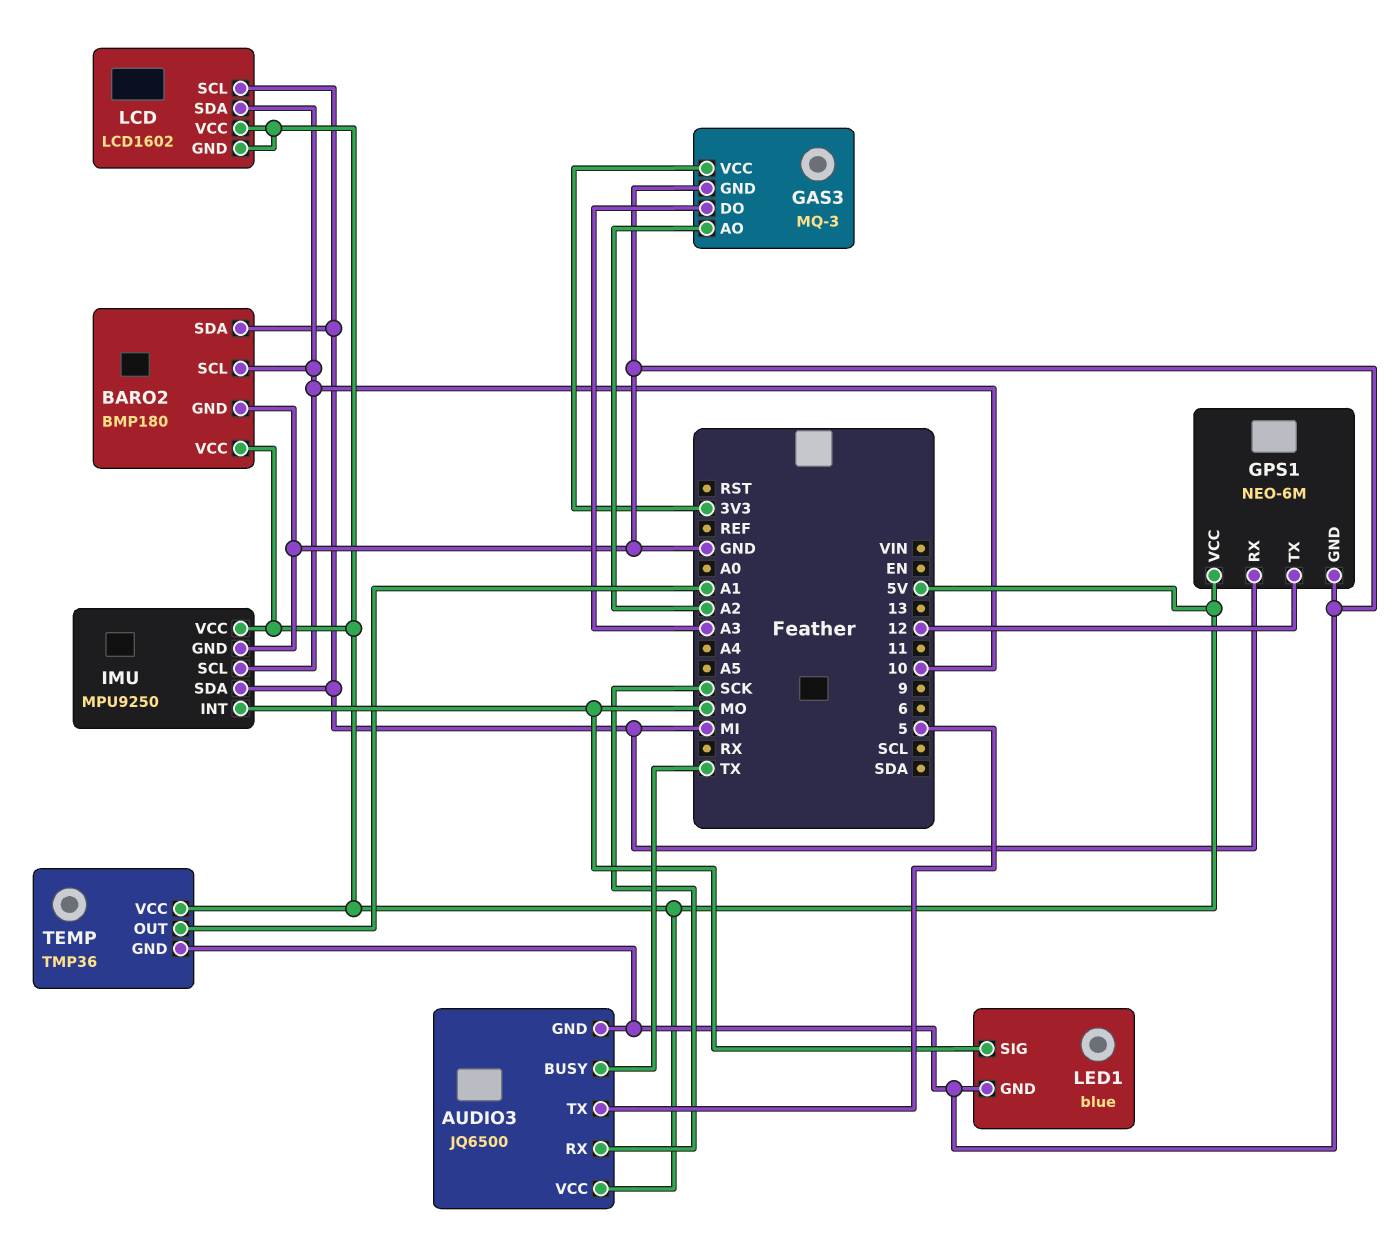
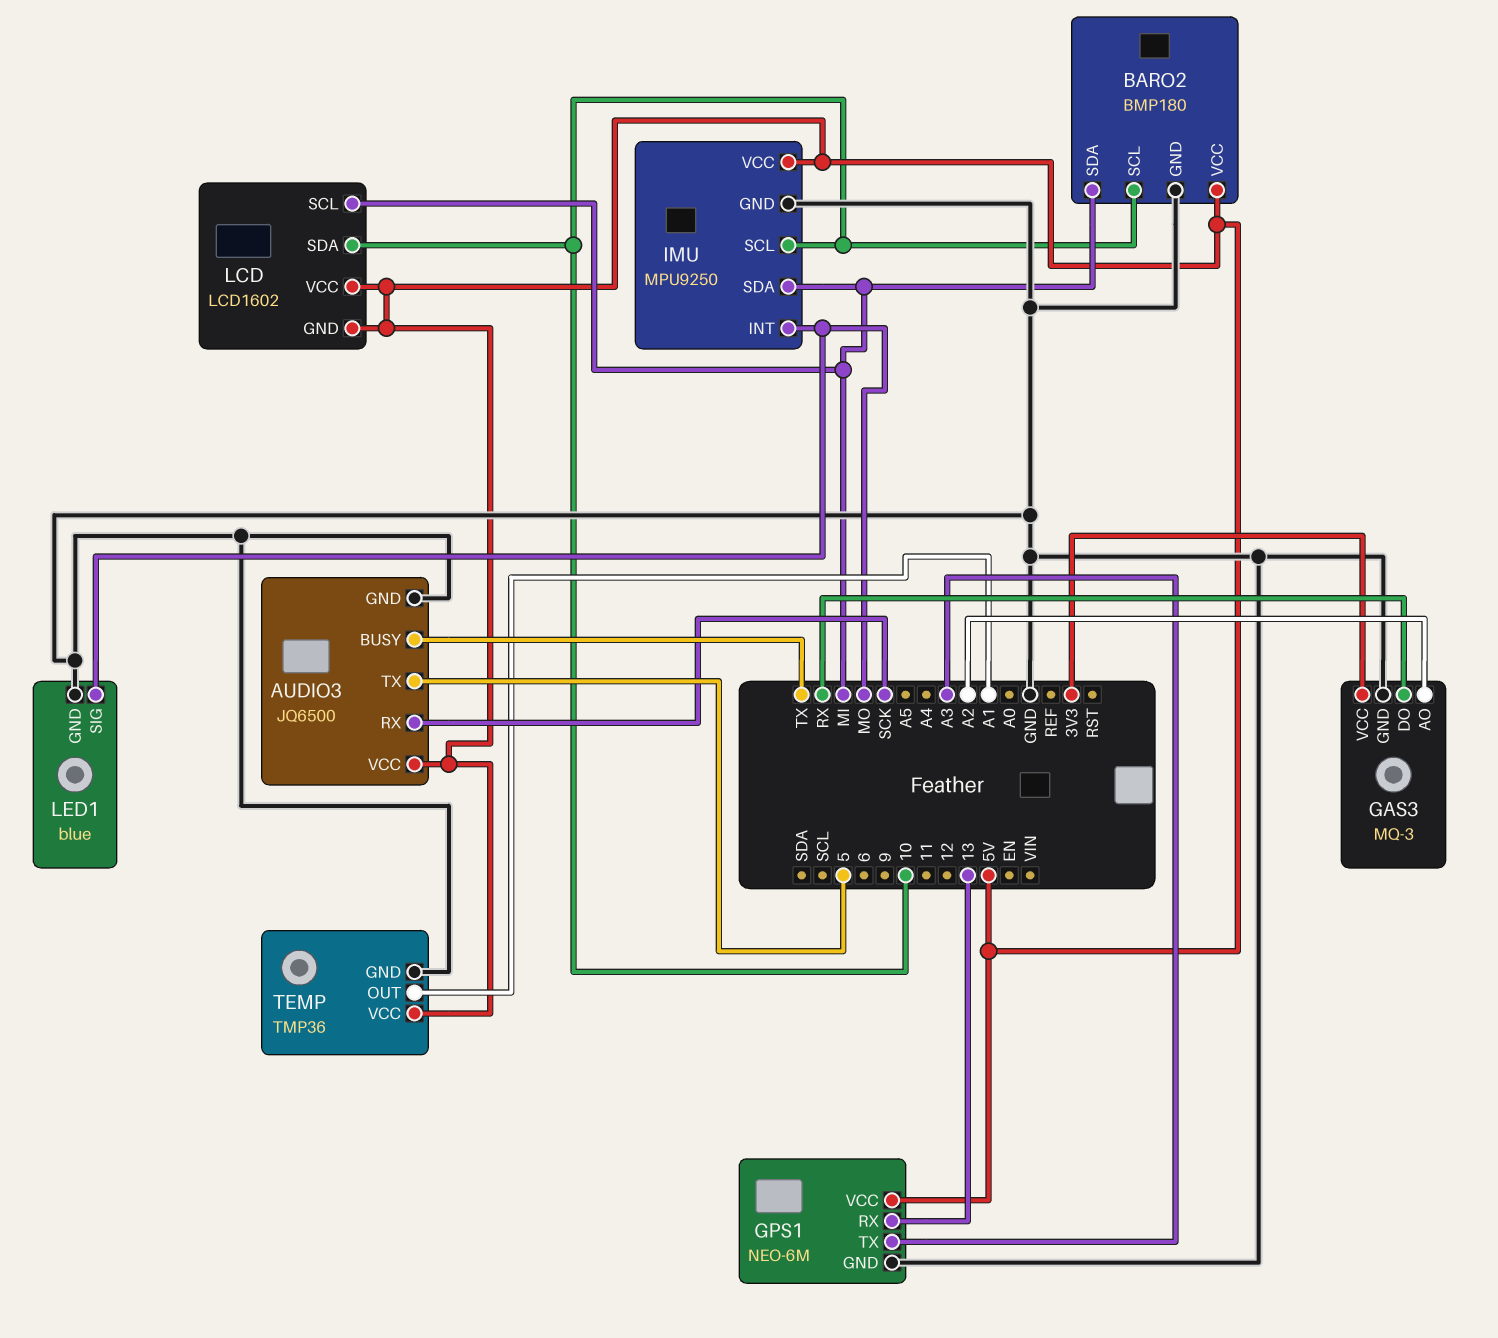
GAS3 pin DO: A3 -> RX
GPS1 pin RX: MI -> 13
GPS1 pin TX: 12 -> A3

